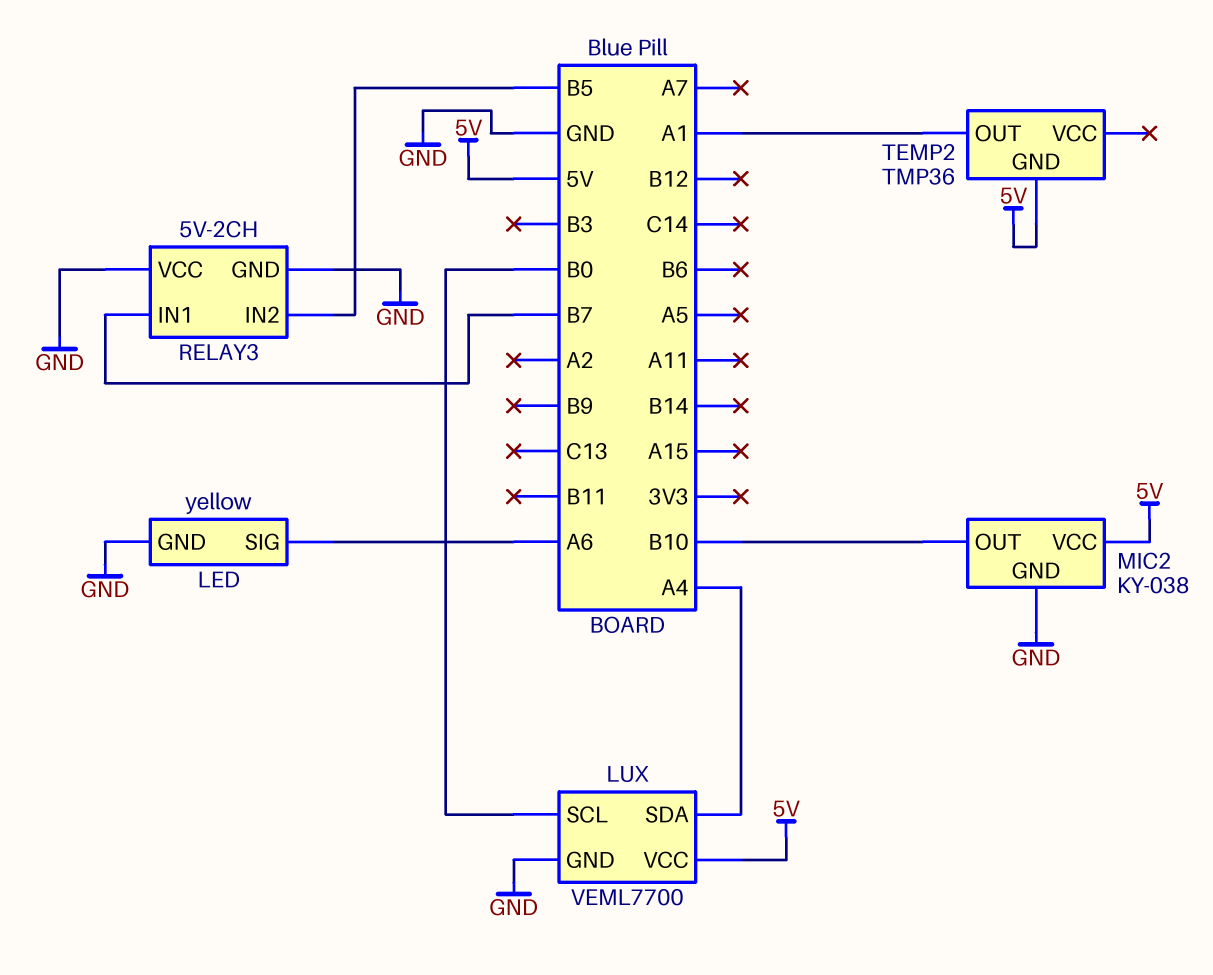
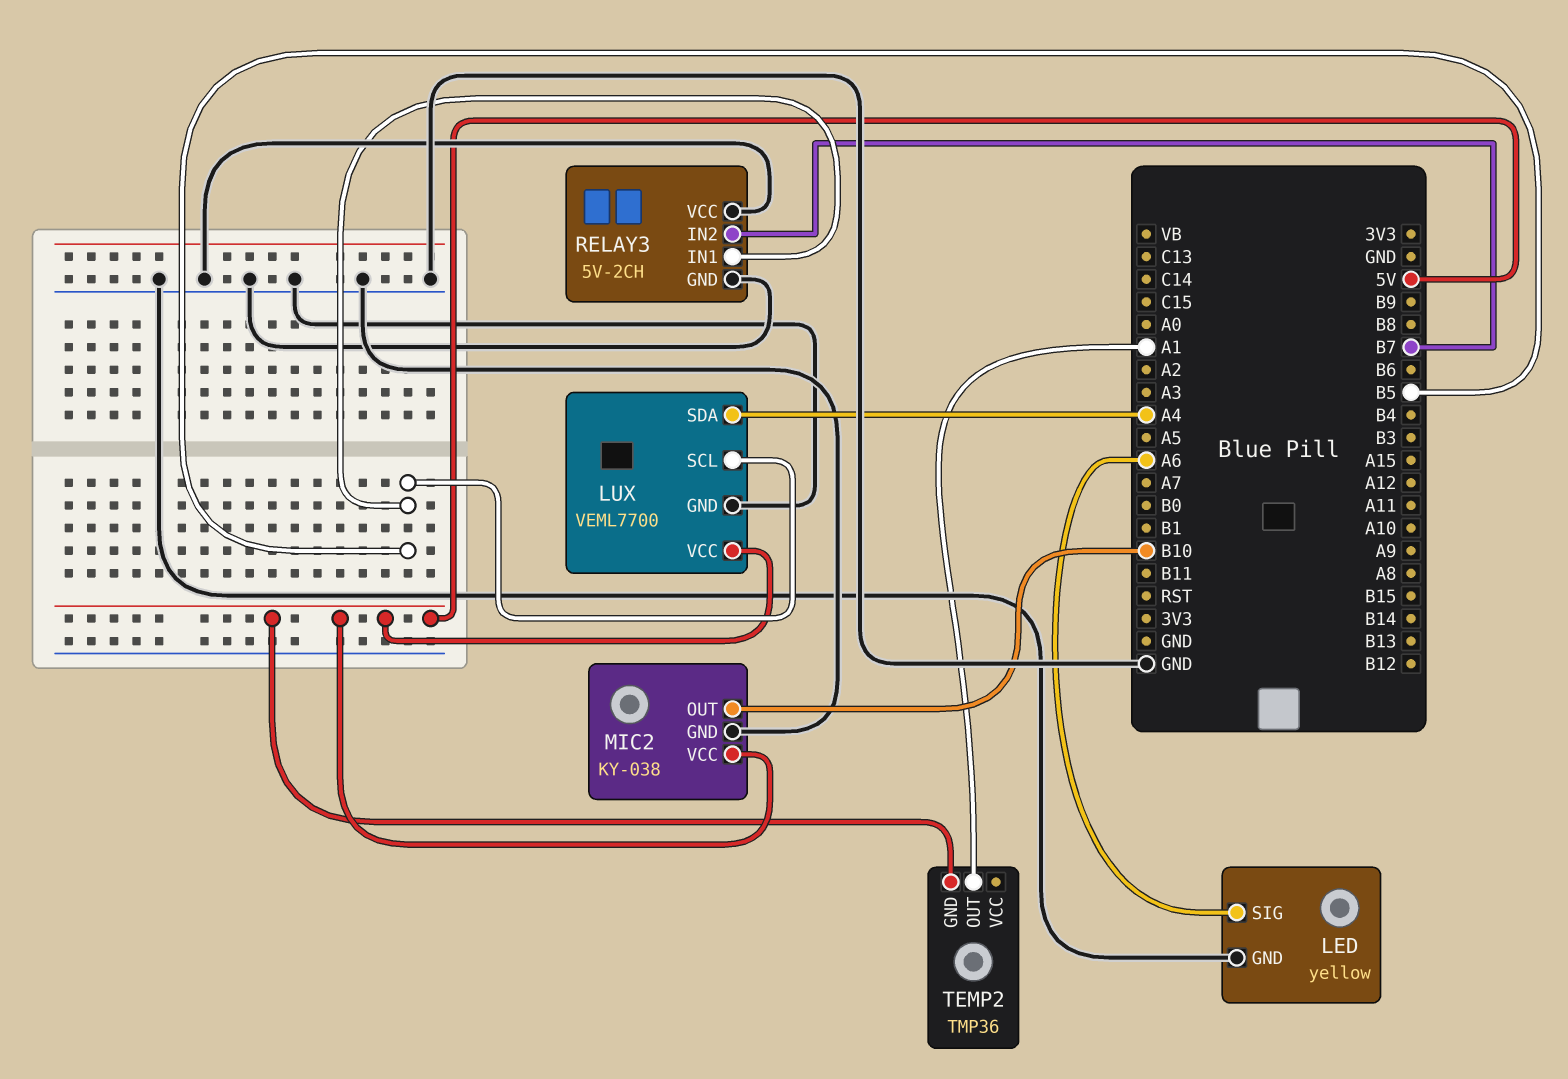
LUX pin SCL: B0 -> B5
RELAY3 pin IN1: B7 -> B5
RELAY3 pin IN2: B5 -> B7

